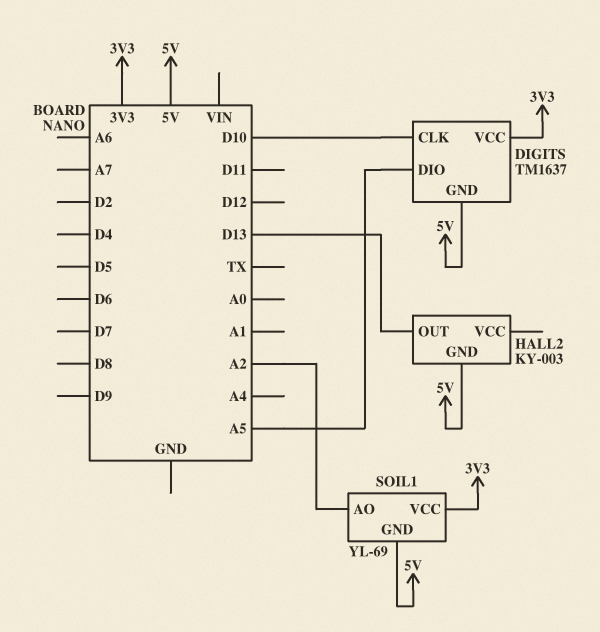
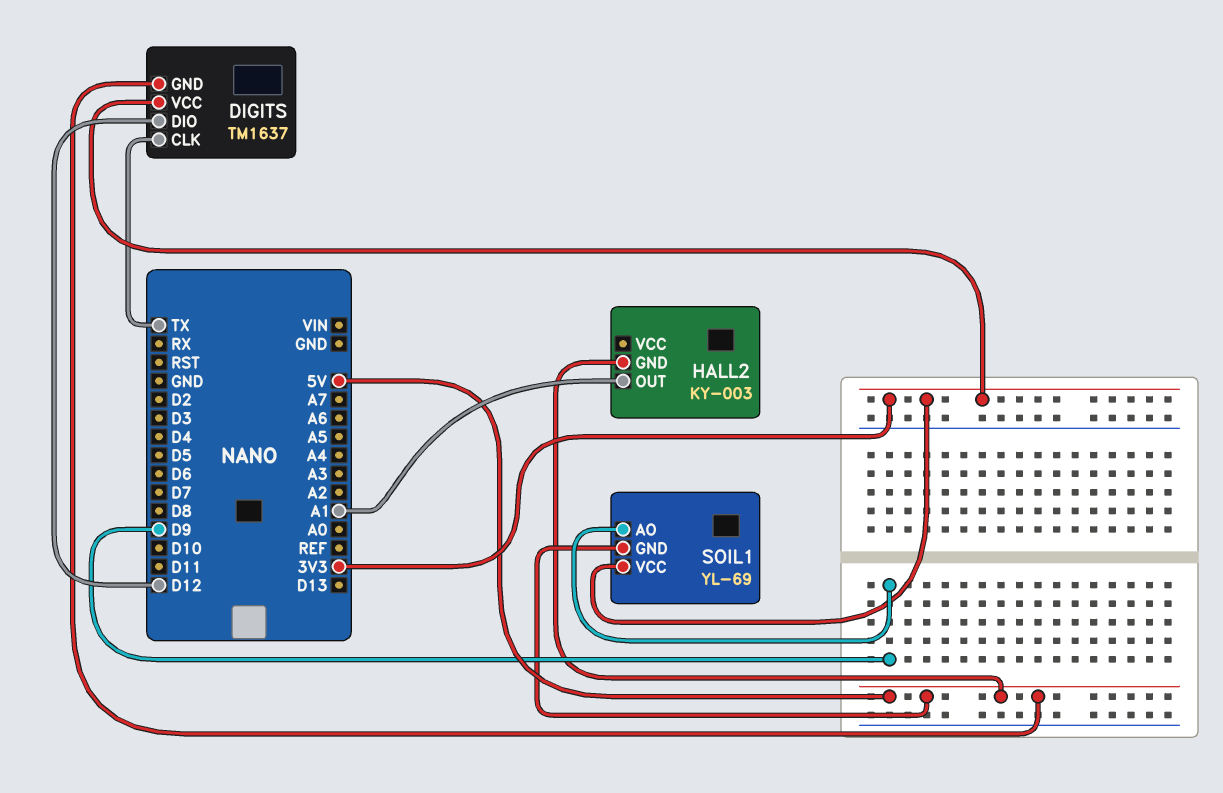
DIGITS pin CLK: D10 -> TX
DIGITS pin DIO: A5 -> D12
HALL2 pin OUT: D13 -> A1
SOIL1 pin AO: A2 -> D9

